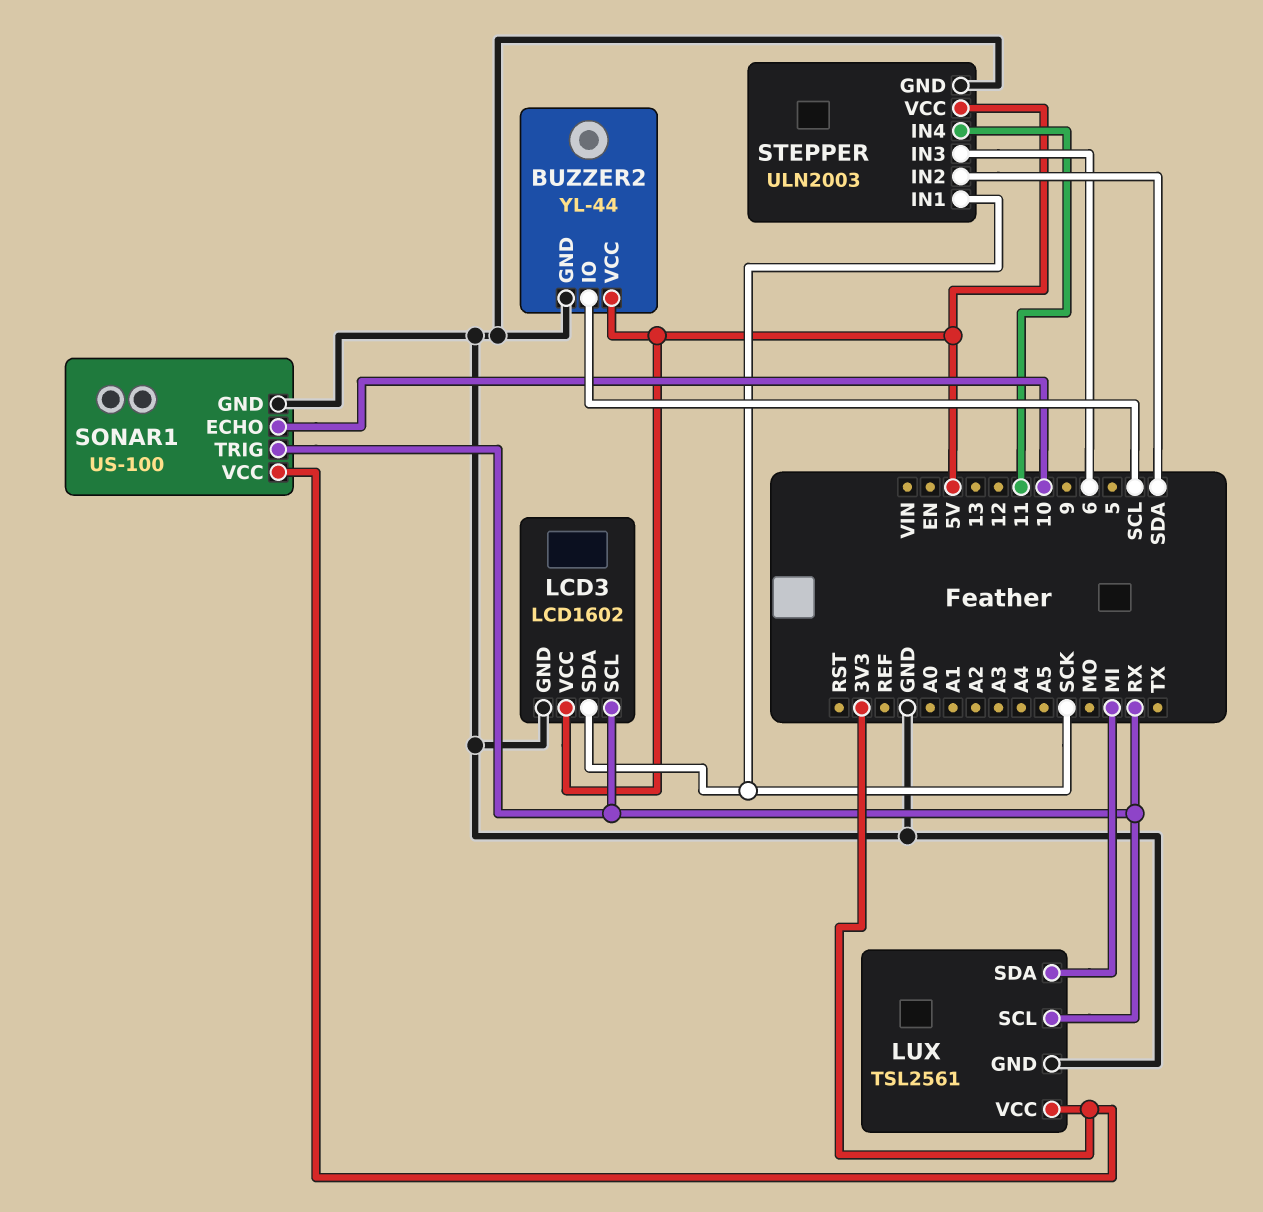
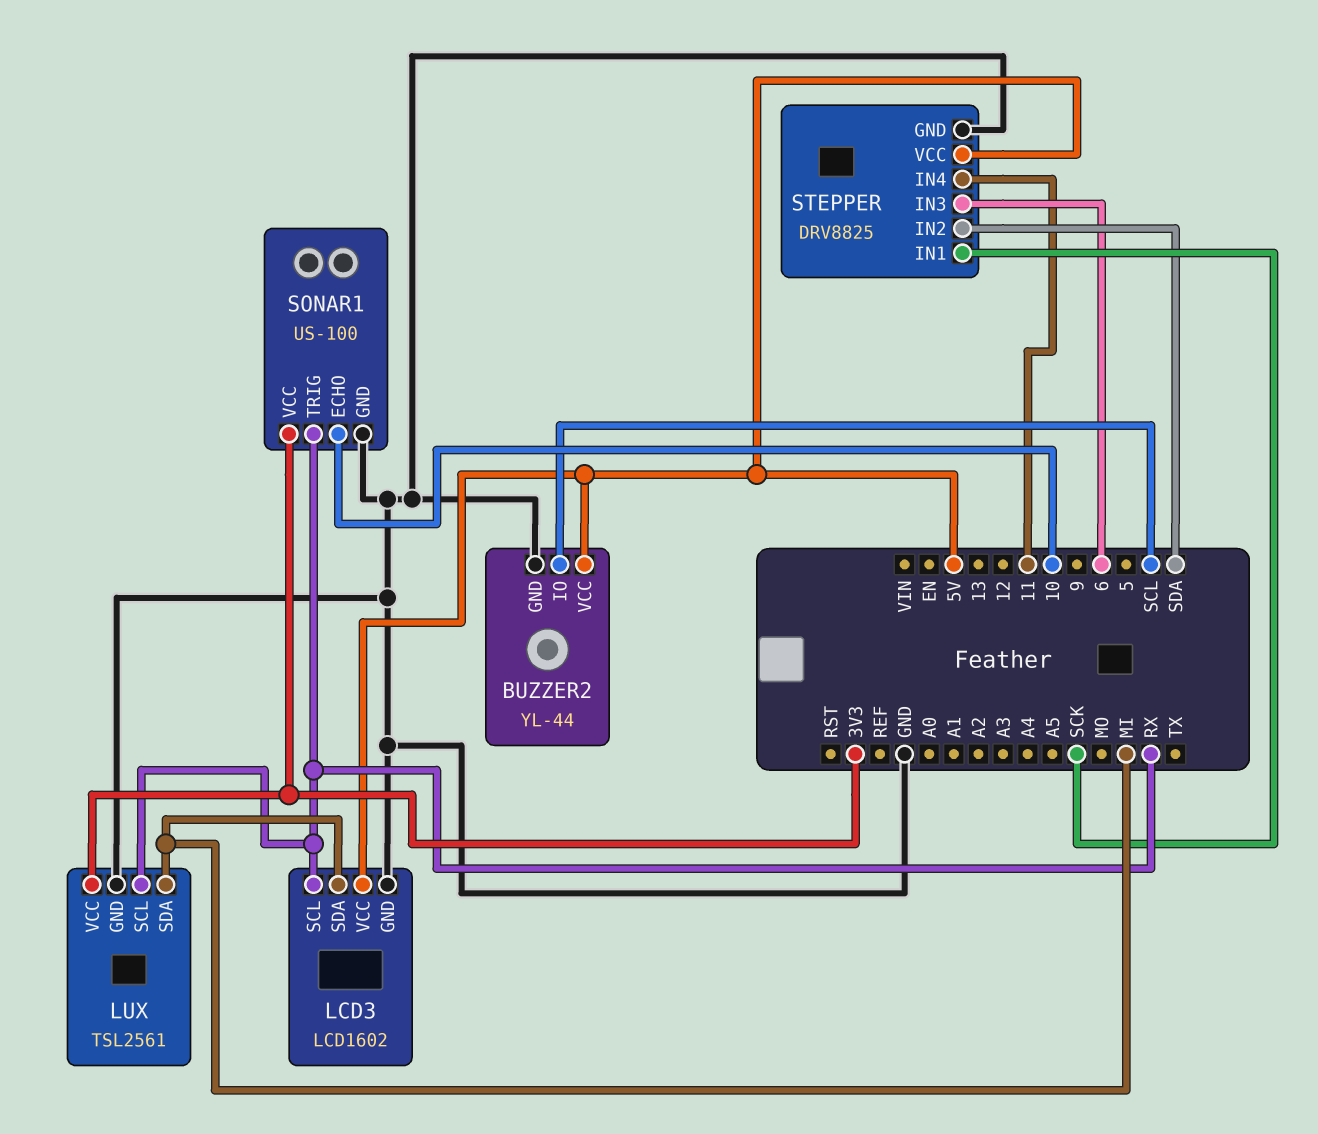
LCD3 pin SDA: SCK -> MI
STEPPER: ULN2003 -> DRV8825

